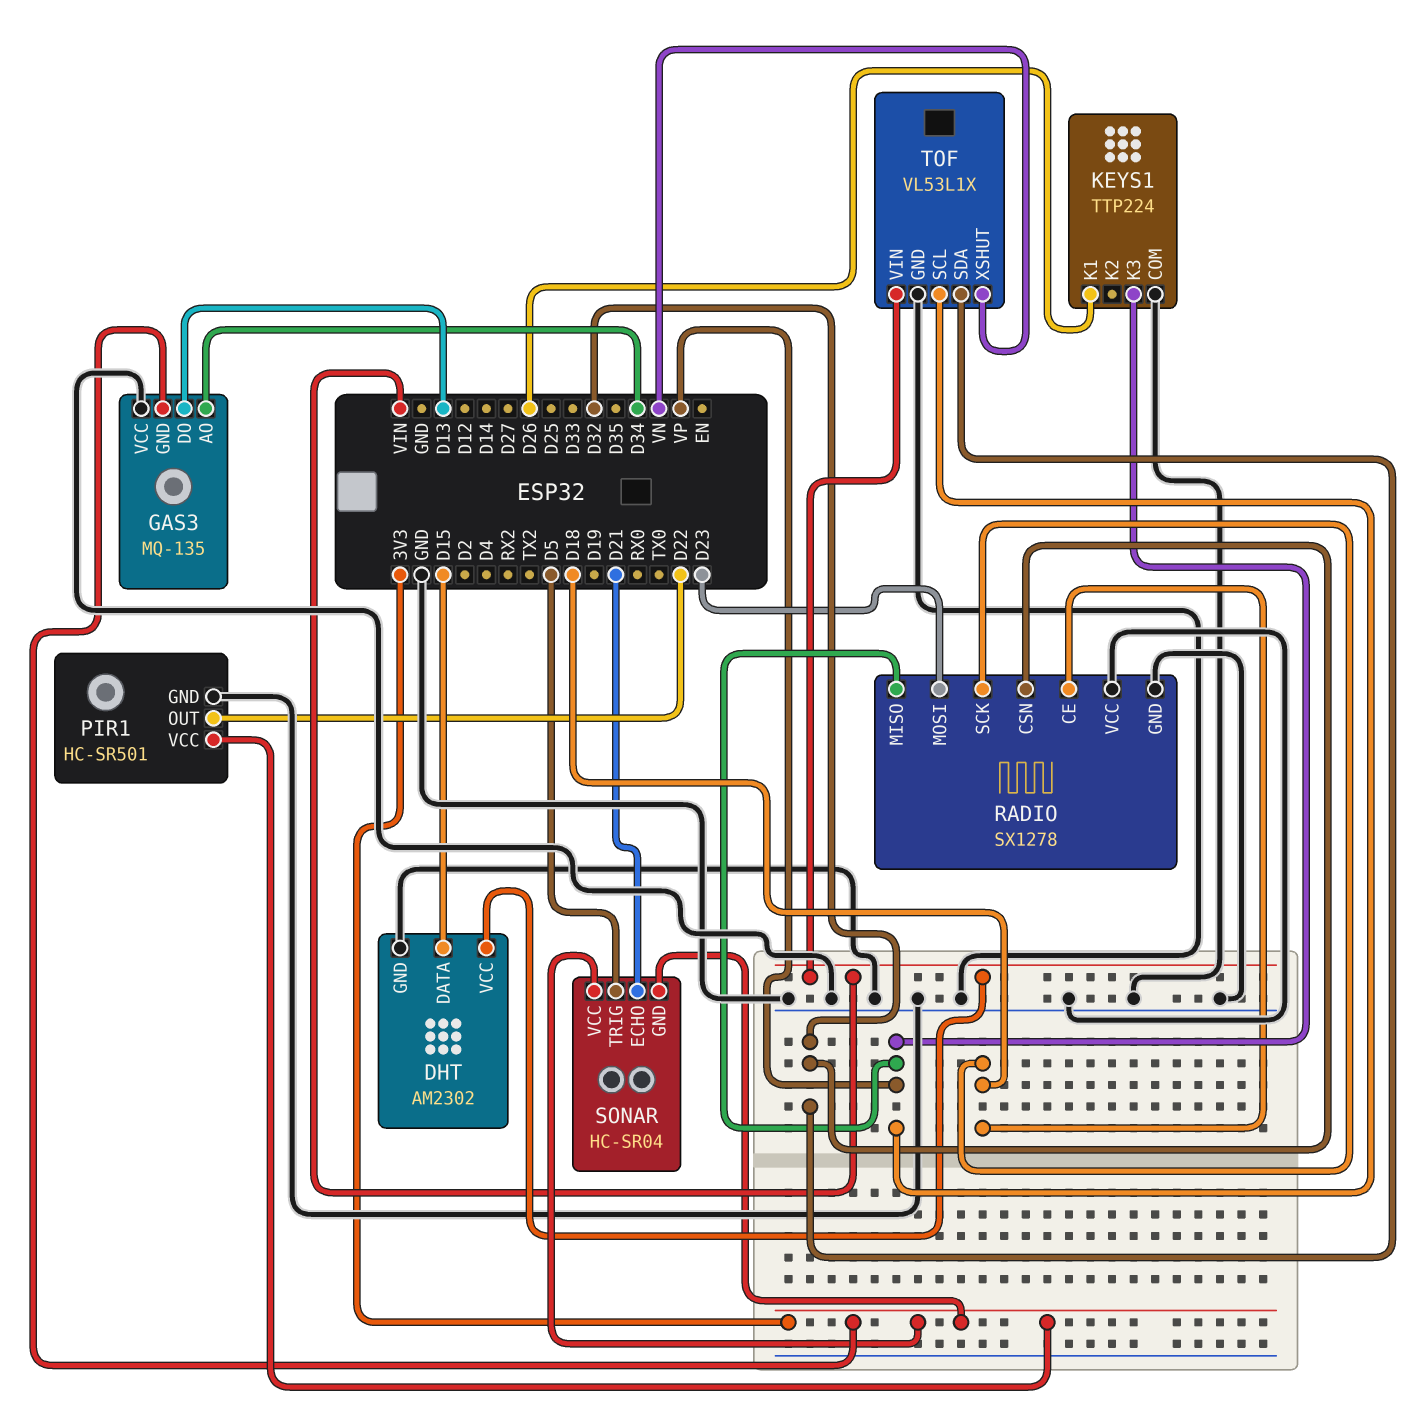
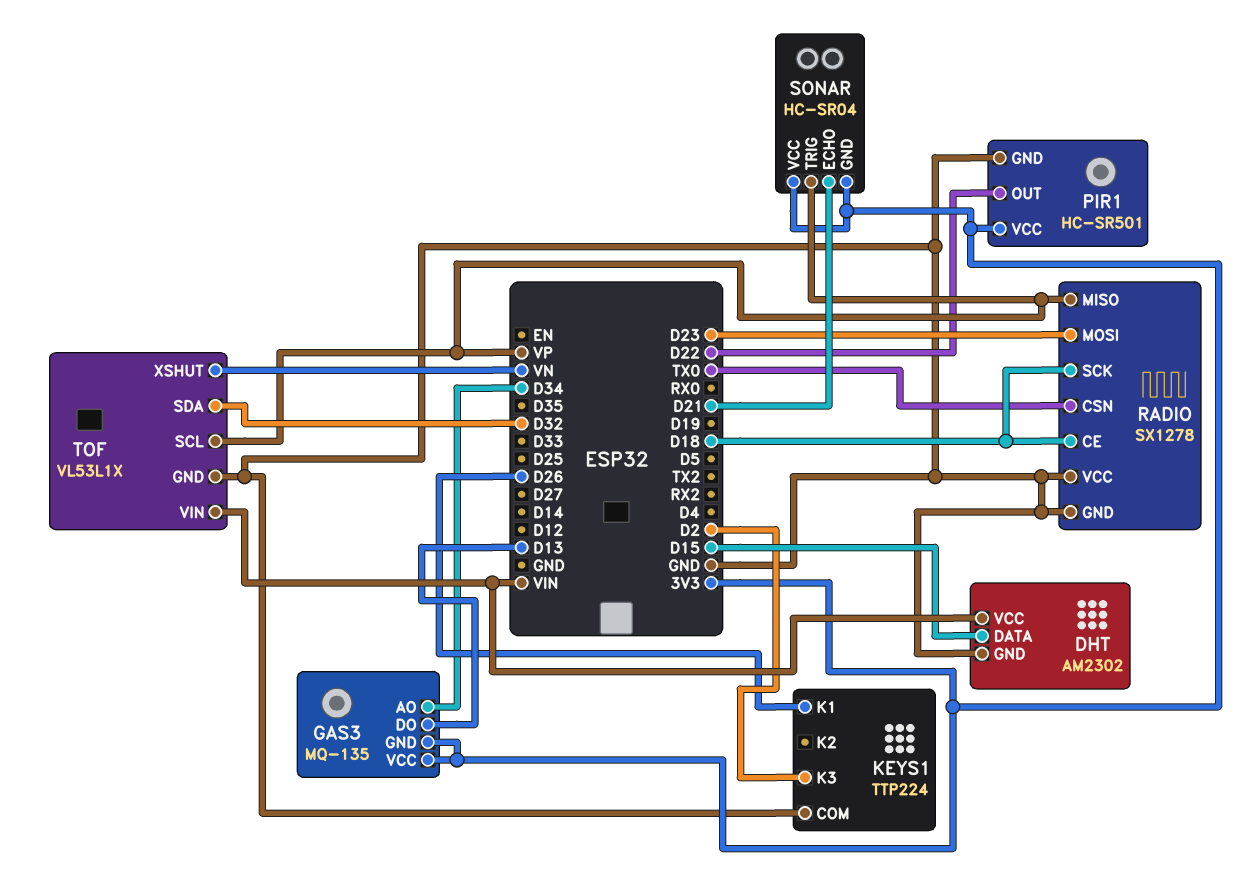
GAS3 pin VCC: GND -> 3V3
KEYS1 pin K3: VP -> D2
RADIO pin CSN: D32 -> TX0
SONAR pin TRIG: D5 -> VP

